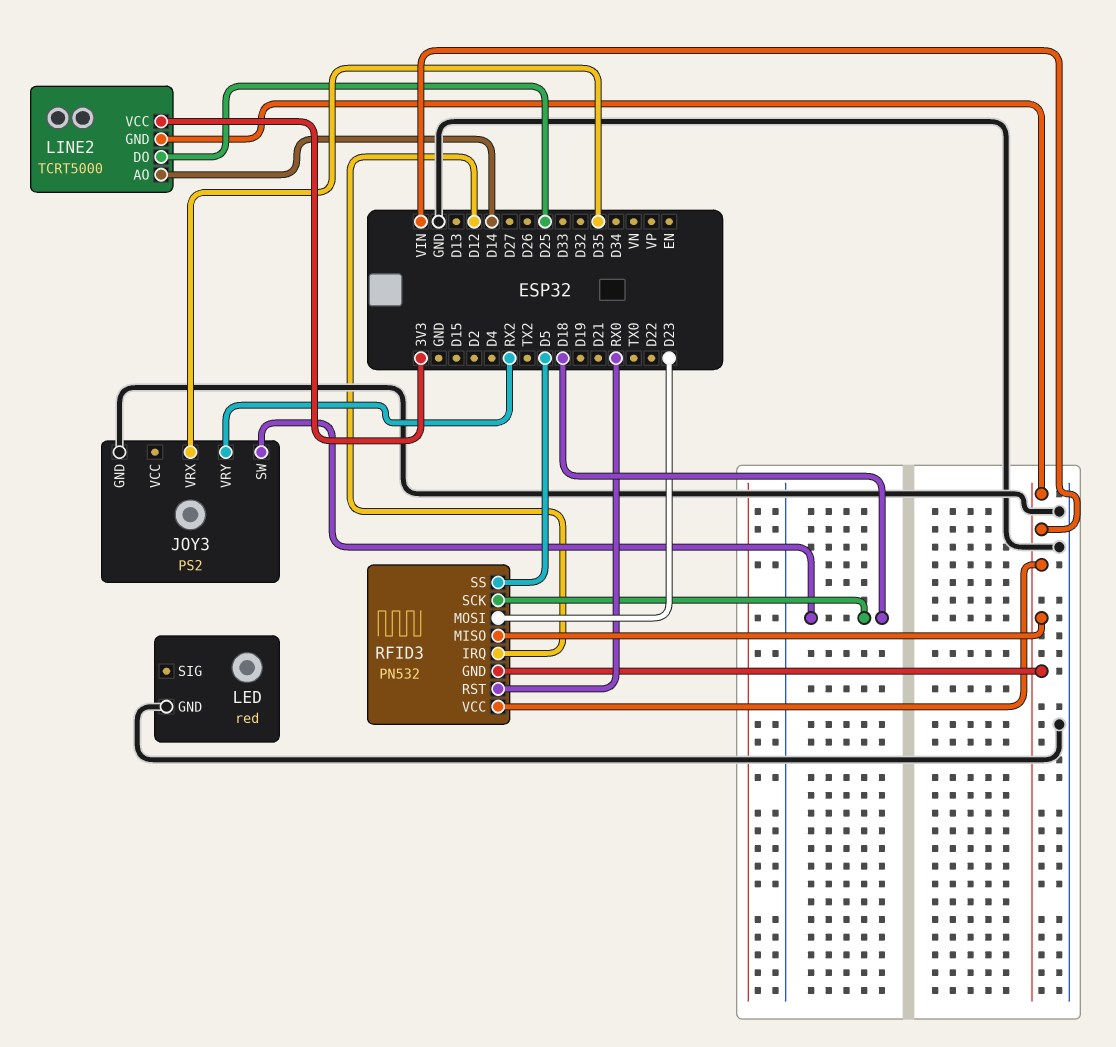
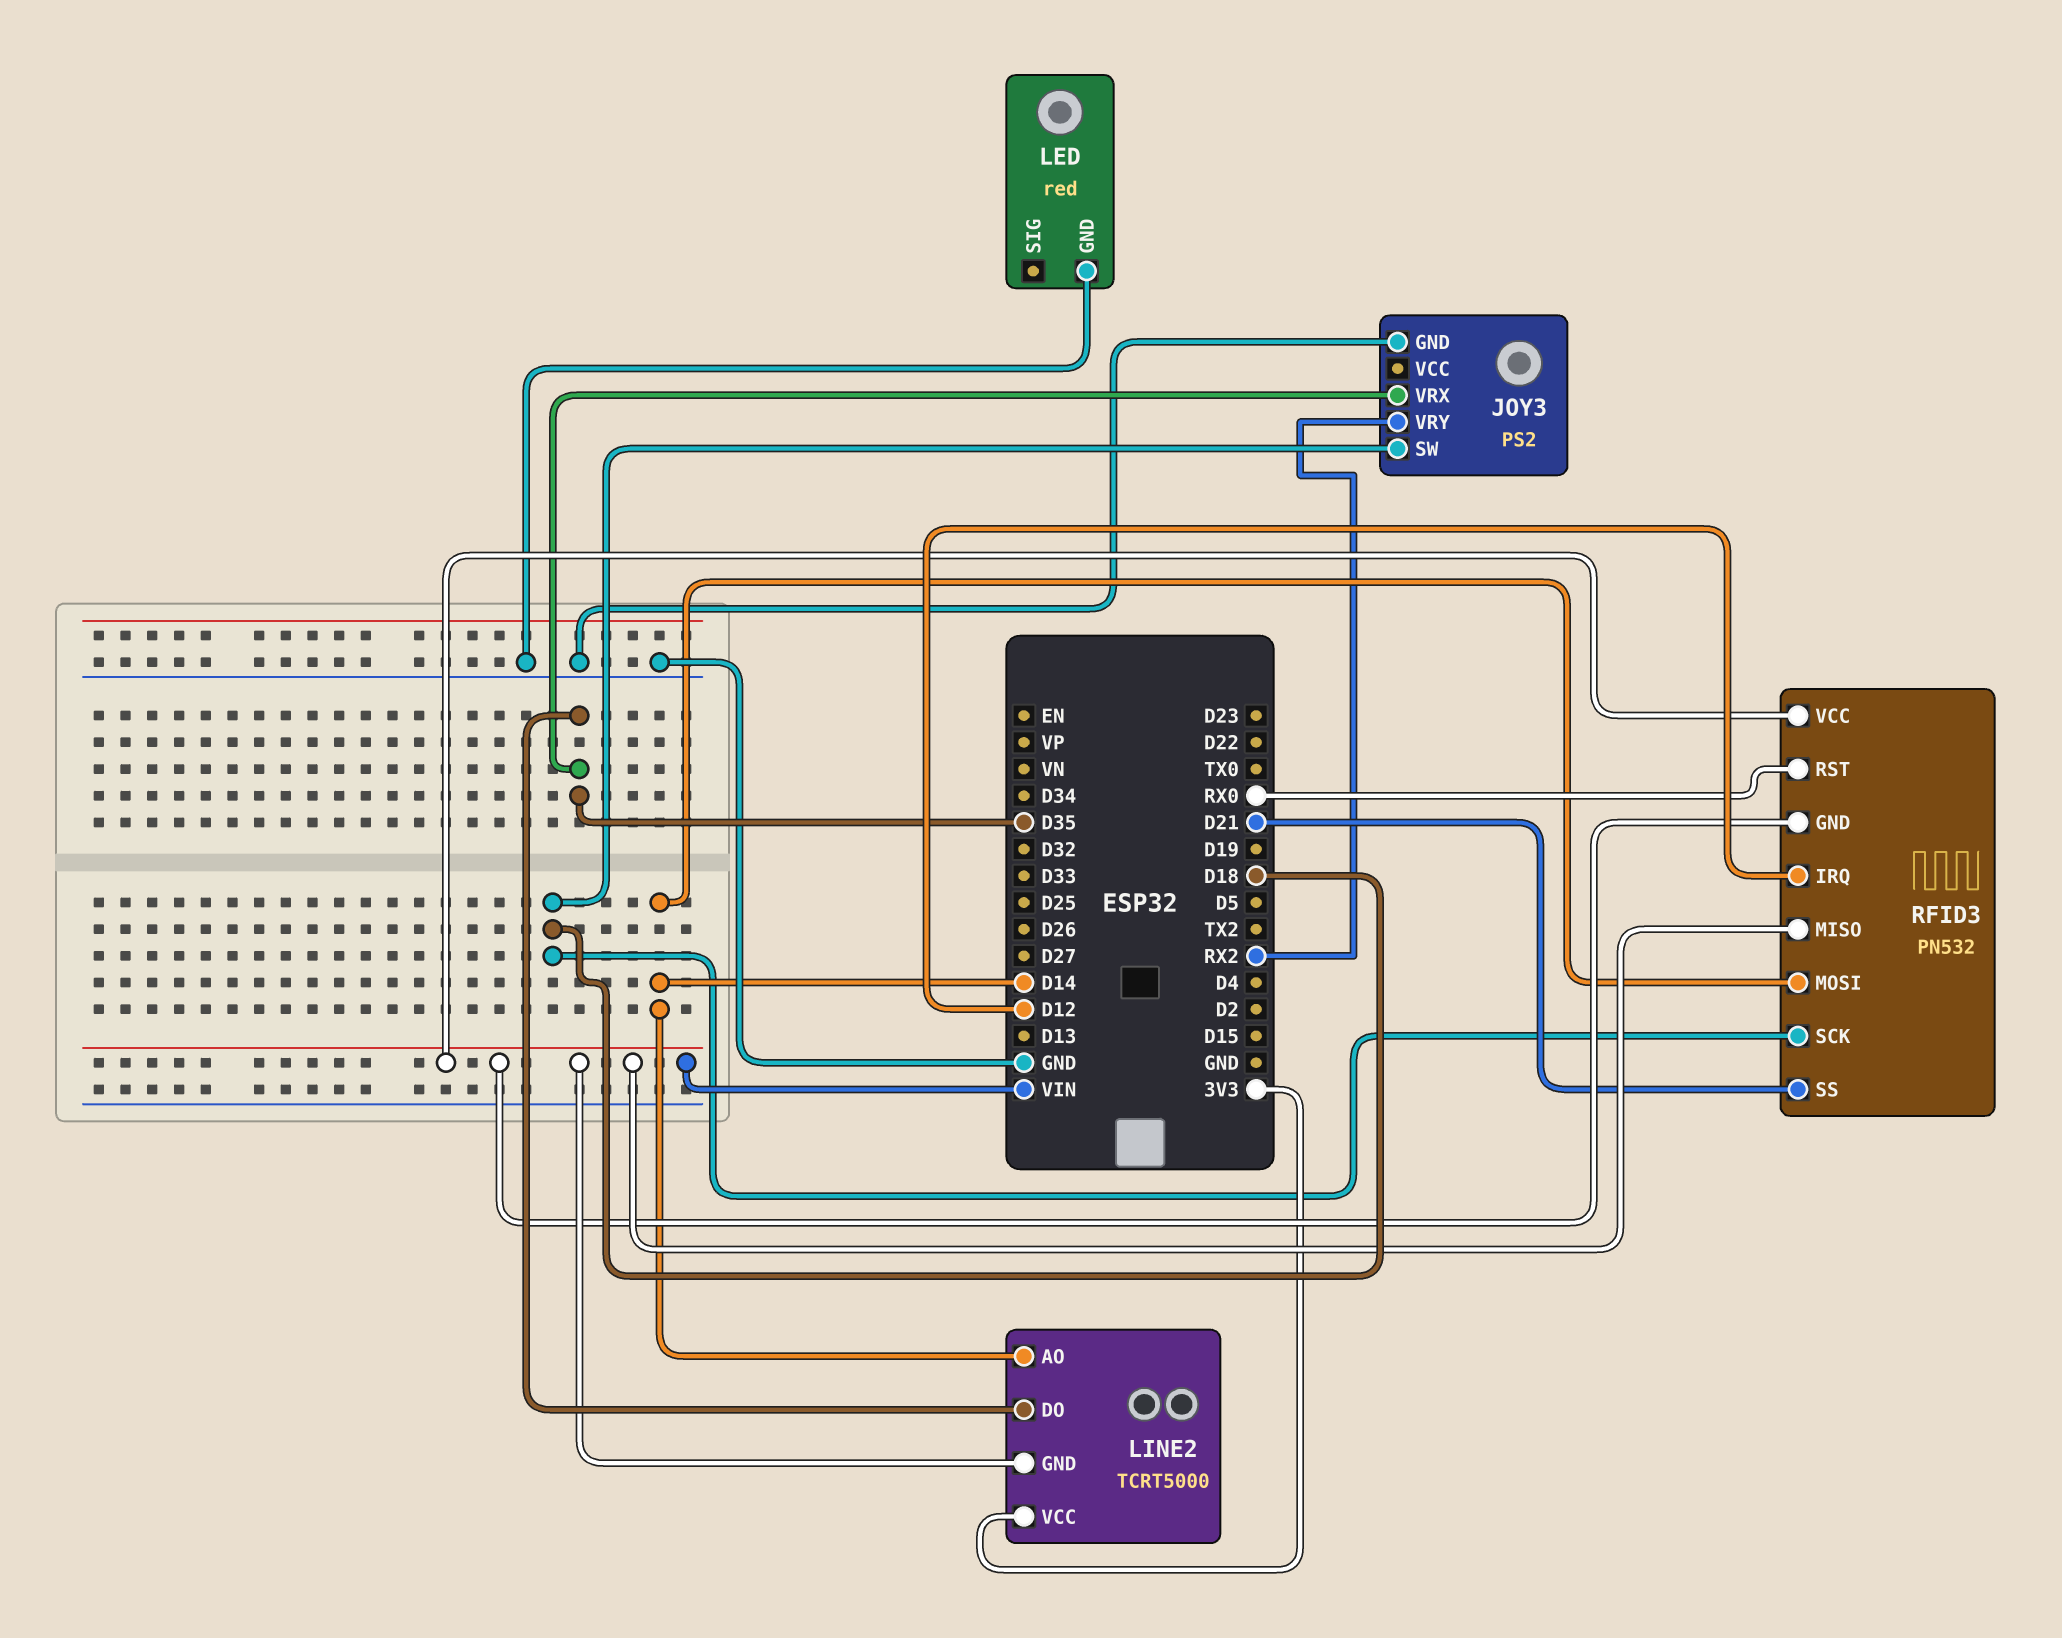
LINE2 pin DO: D25 -> D35
RFID3 pin MOSI: D23 -> D14
RFID3 pin SS: D5 -> D21

